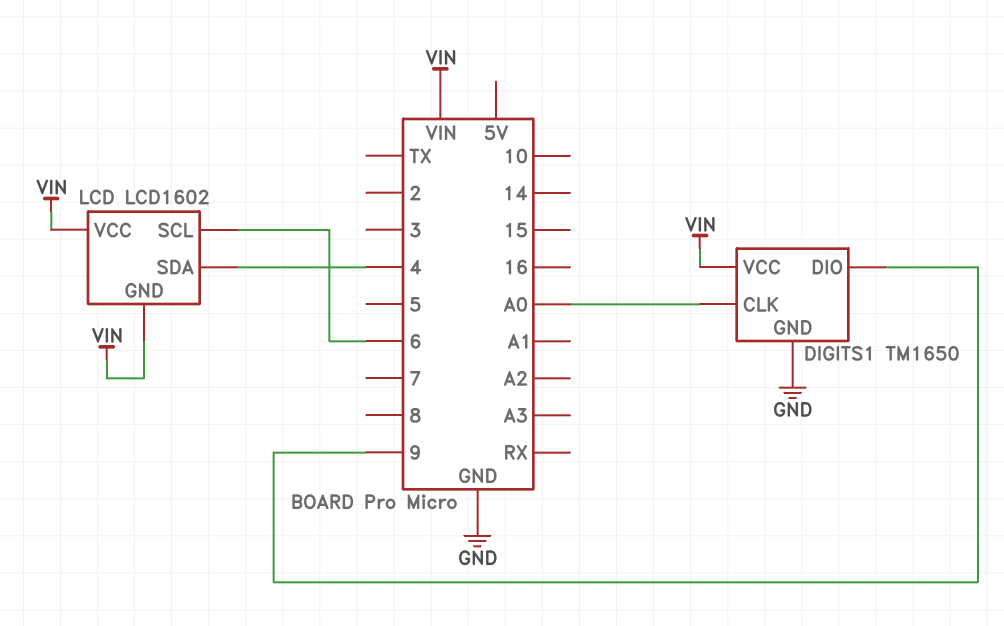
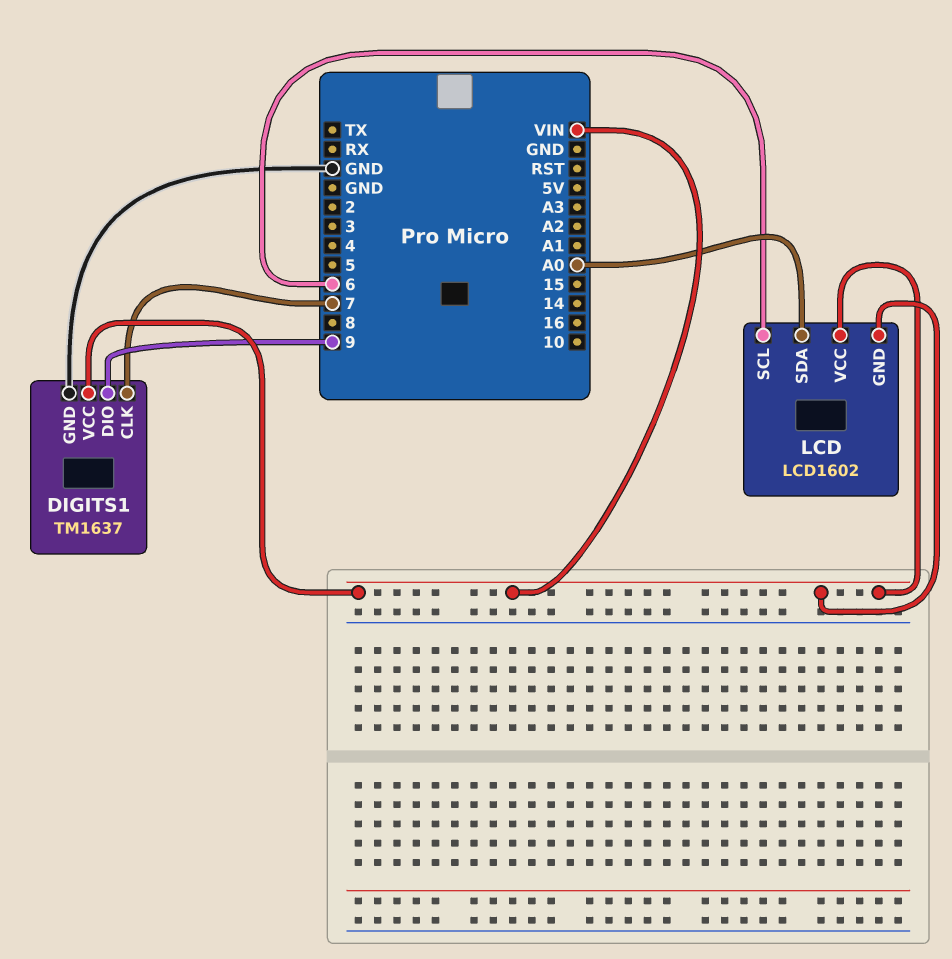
DIGITS1: TM1650 -> TM1637
DIGITS1 pin CLK: A0 -> 7
LCD pin SDA: 4 -> A0

